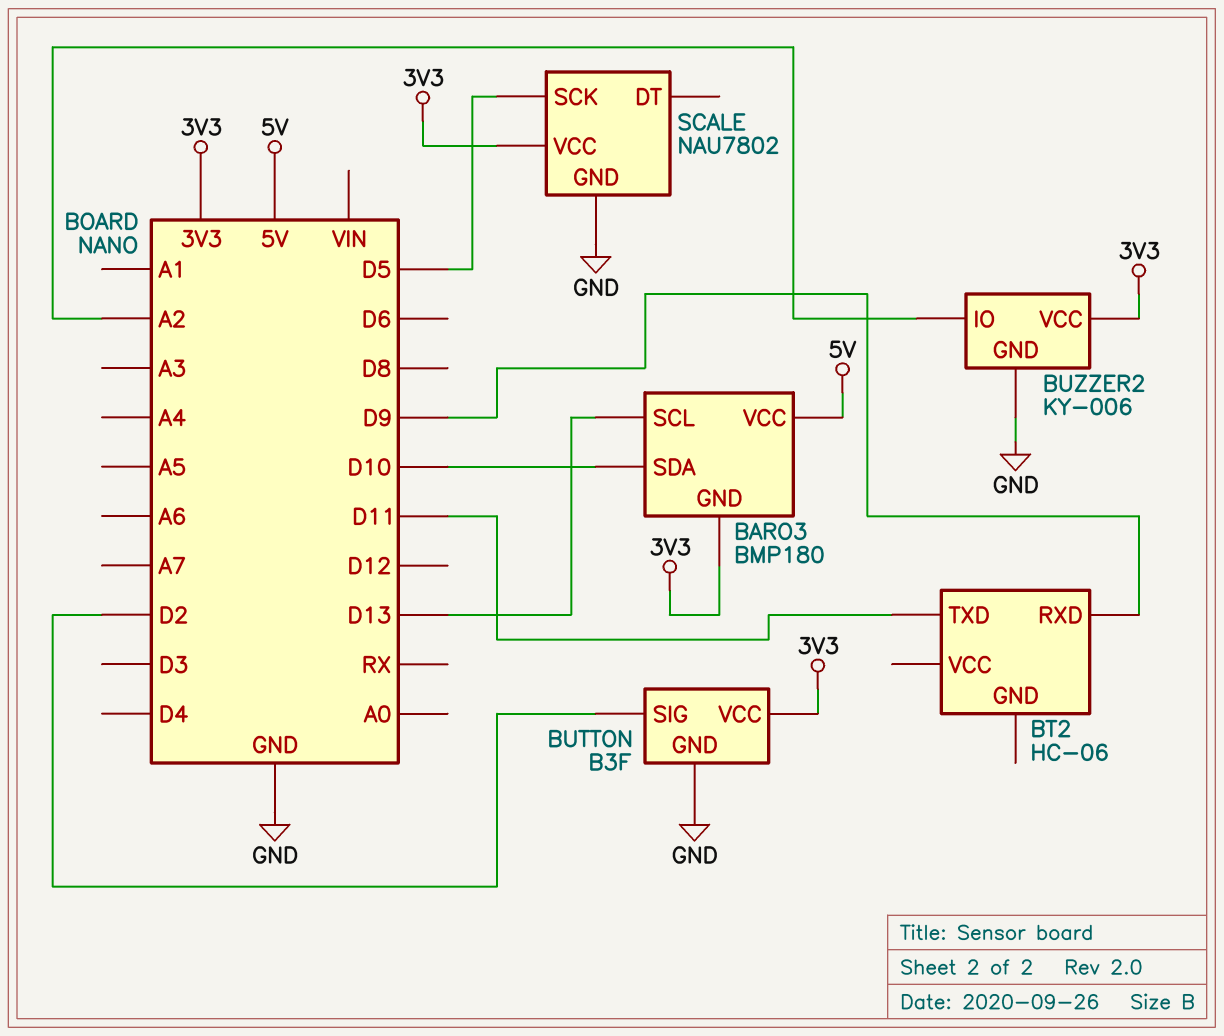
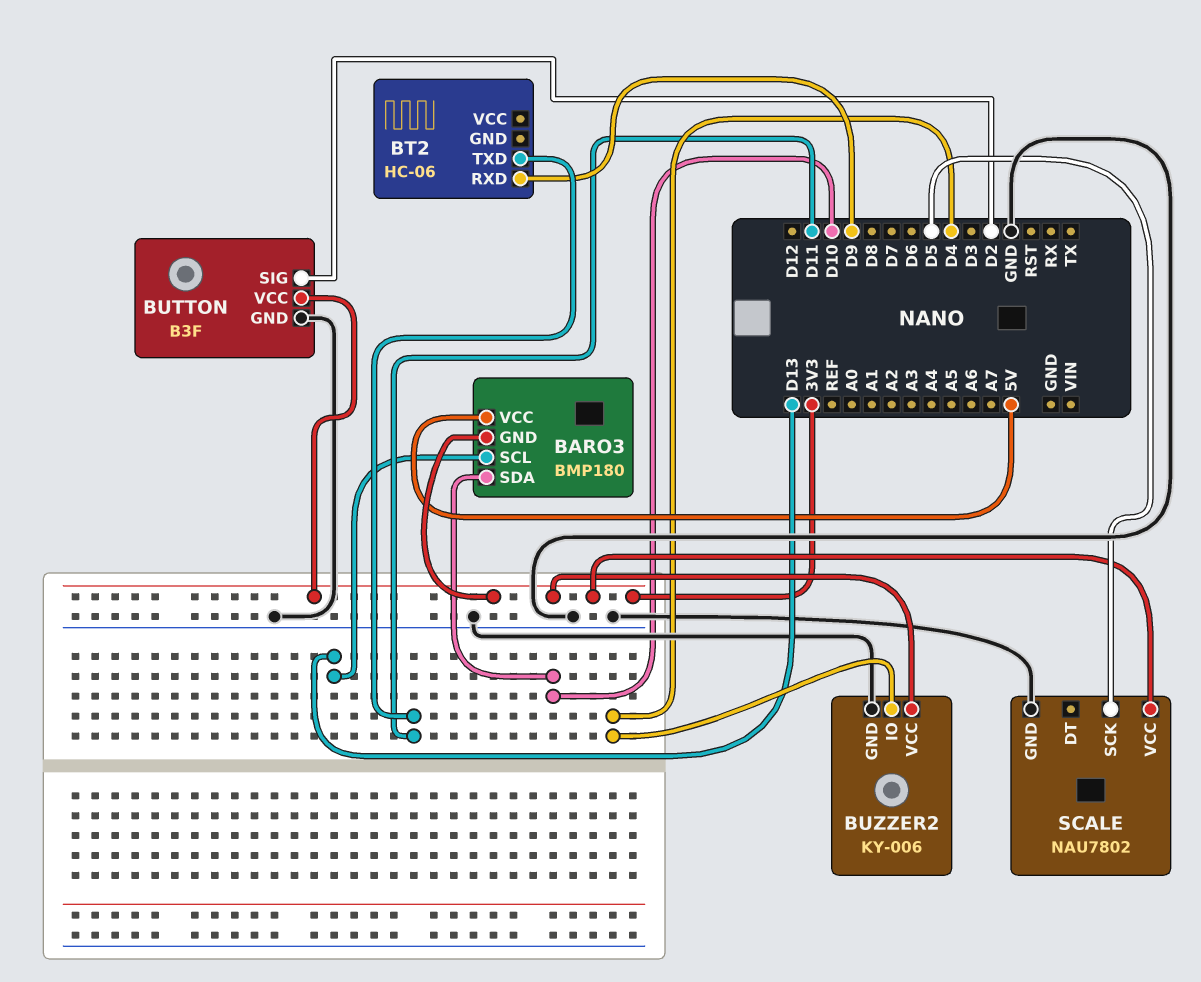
BUZZER2 pin IO: A2 -> D4

